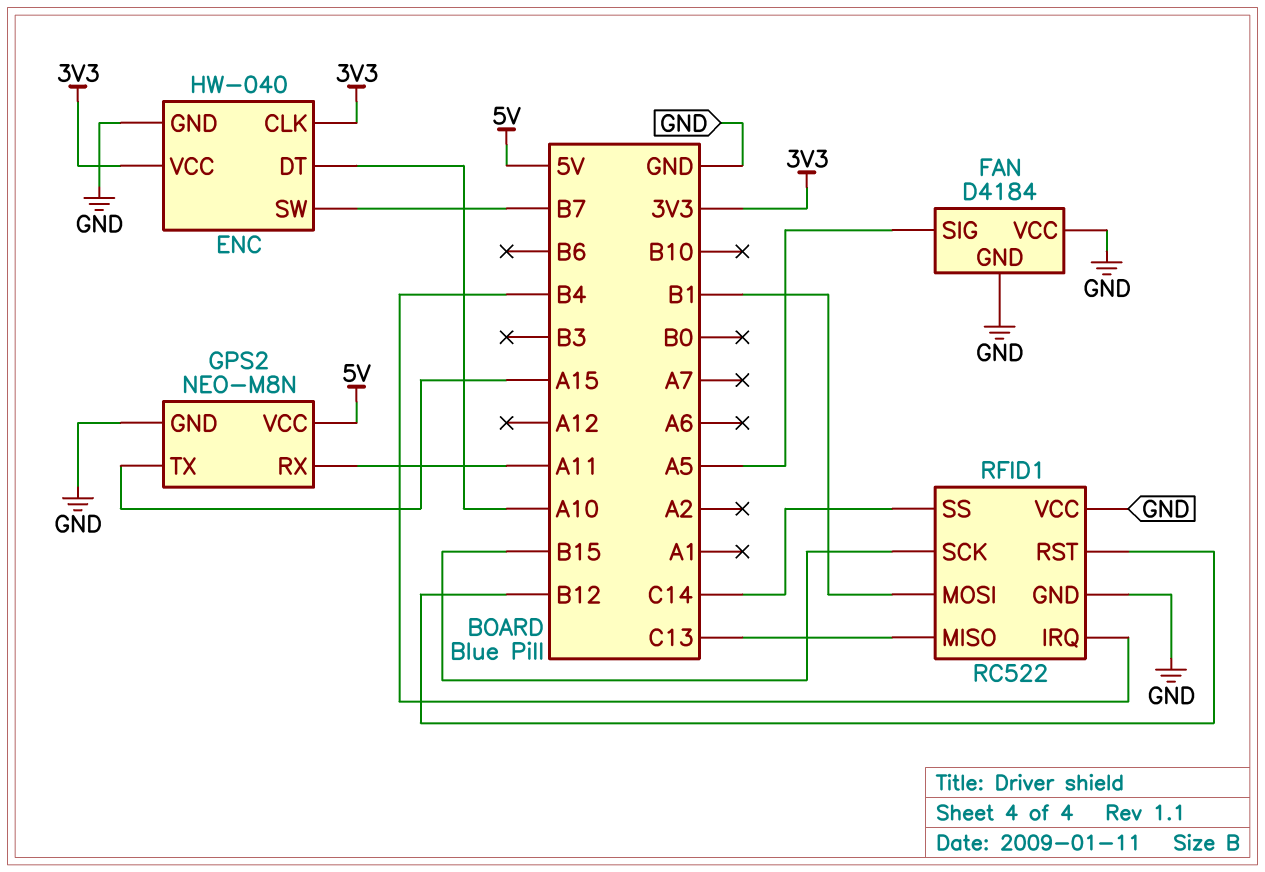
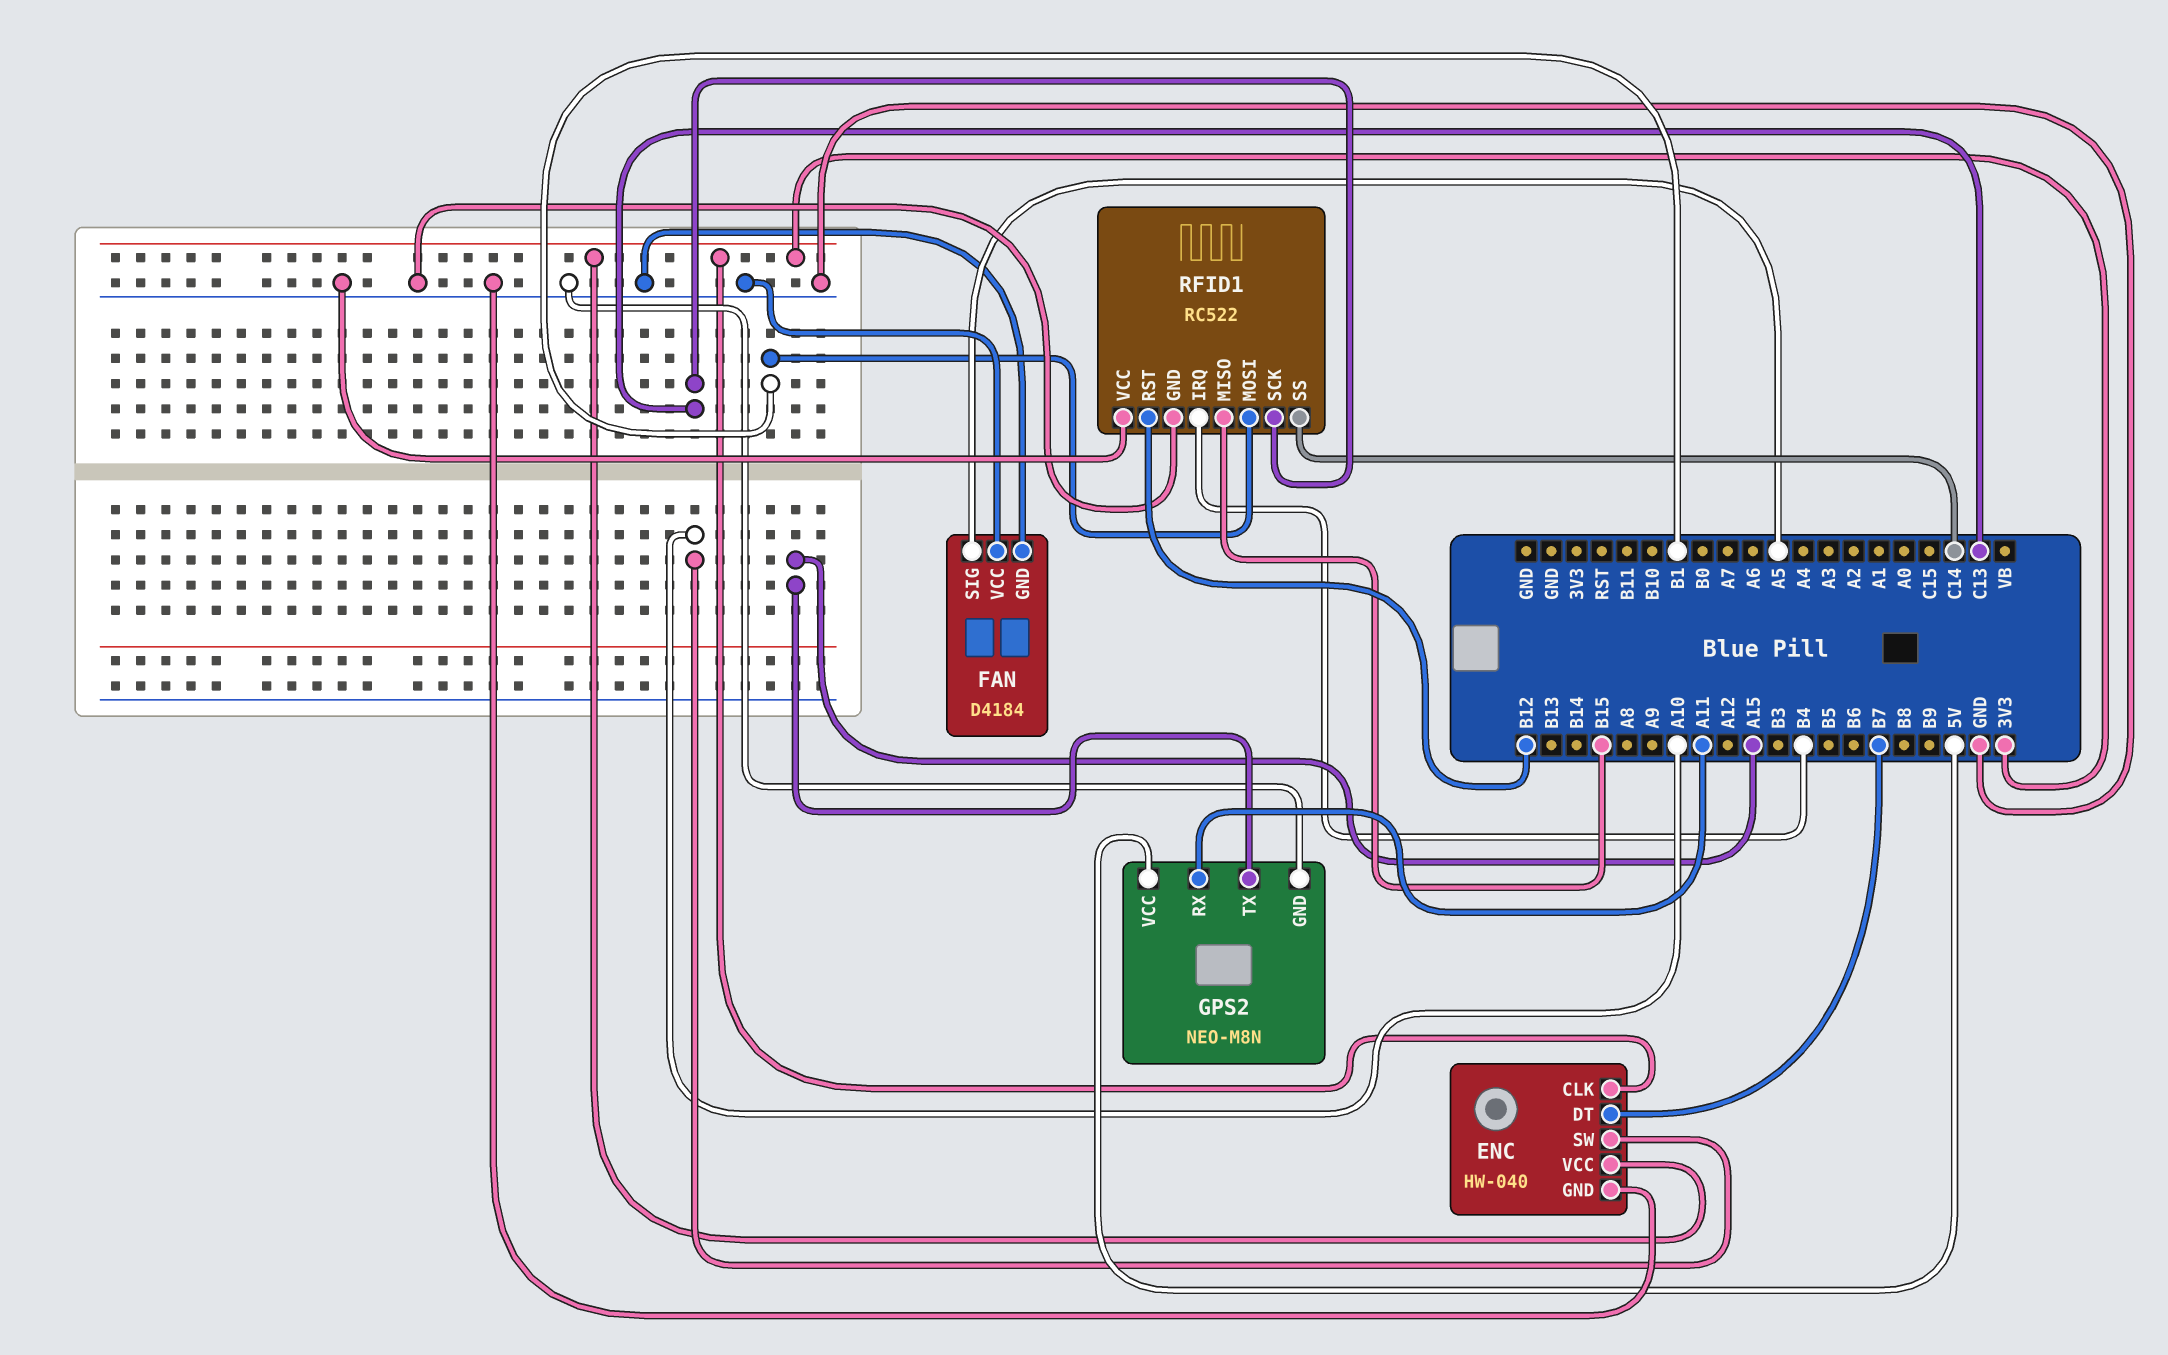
ENC pin DT: A10 -> B7
ENC pin SW: B7 -> A10
RFID1 pin MISO: C13 -> B15
RFID1 pin SCK: B15 -> C13

